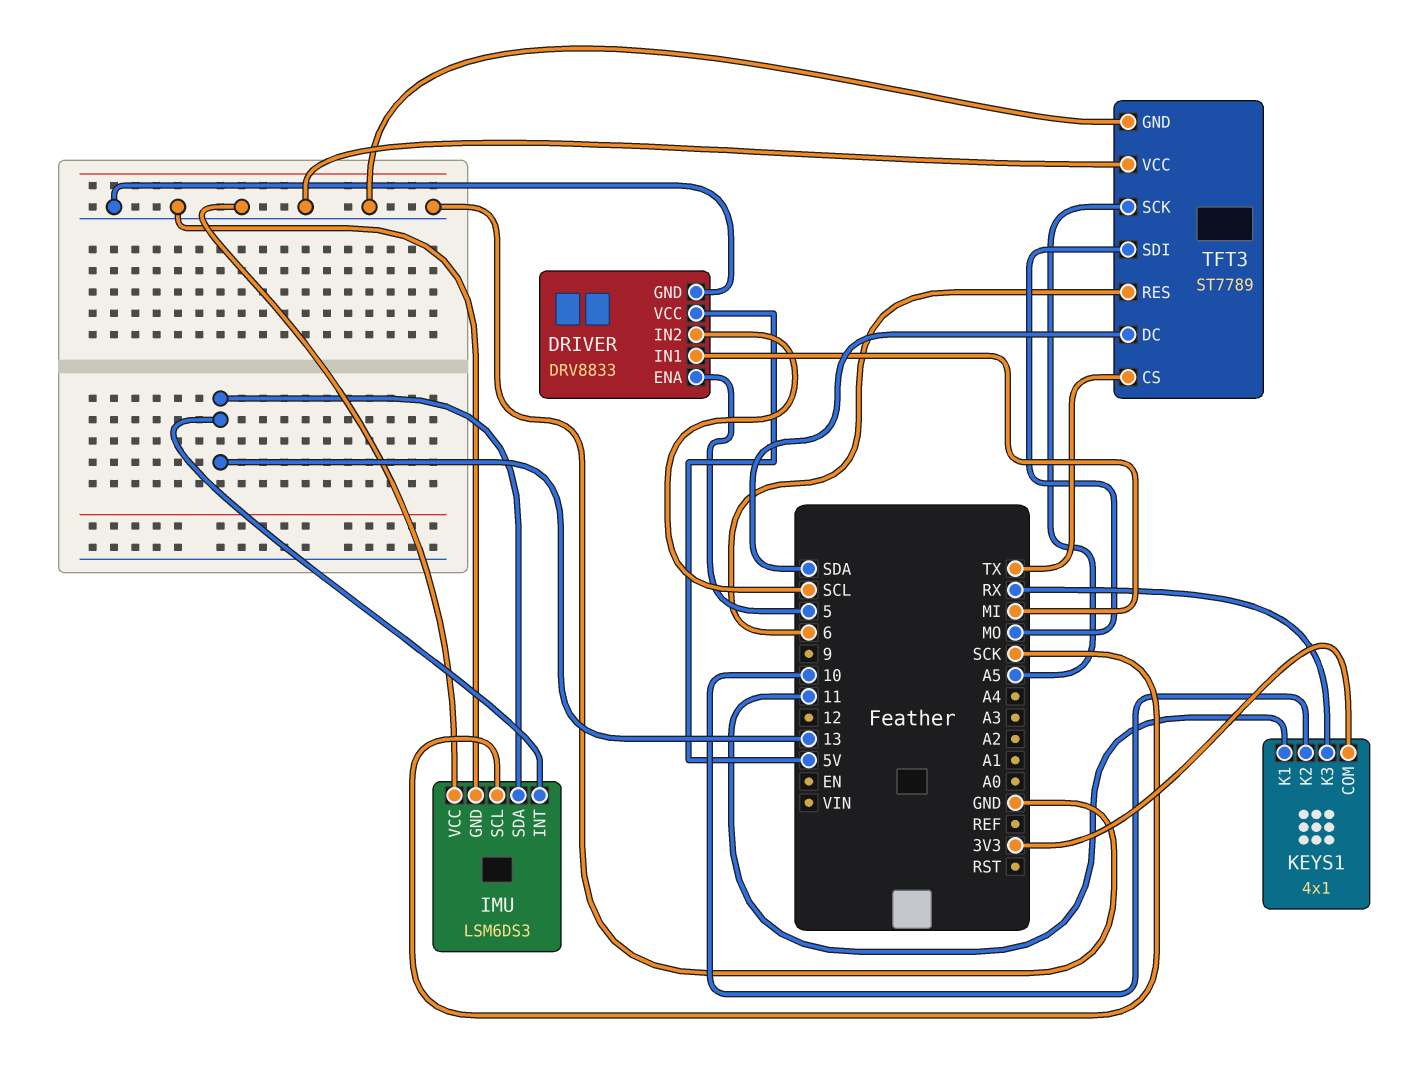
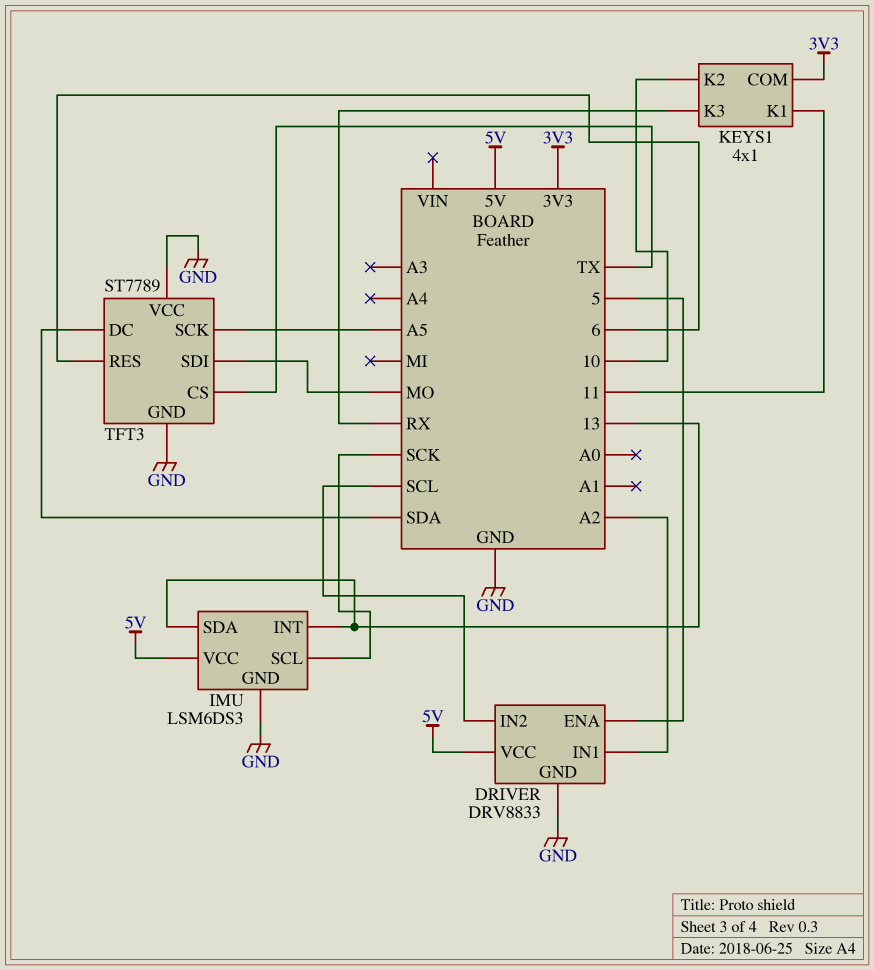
DRIVER pin IN1: MI -> A2
IMU pin VCC: GND -> 5V

